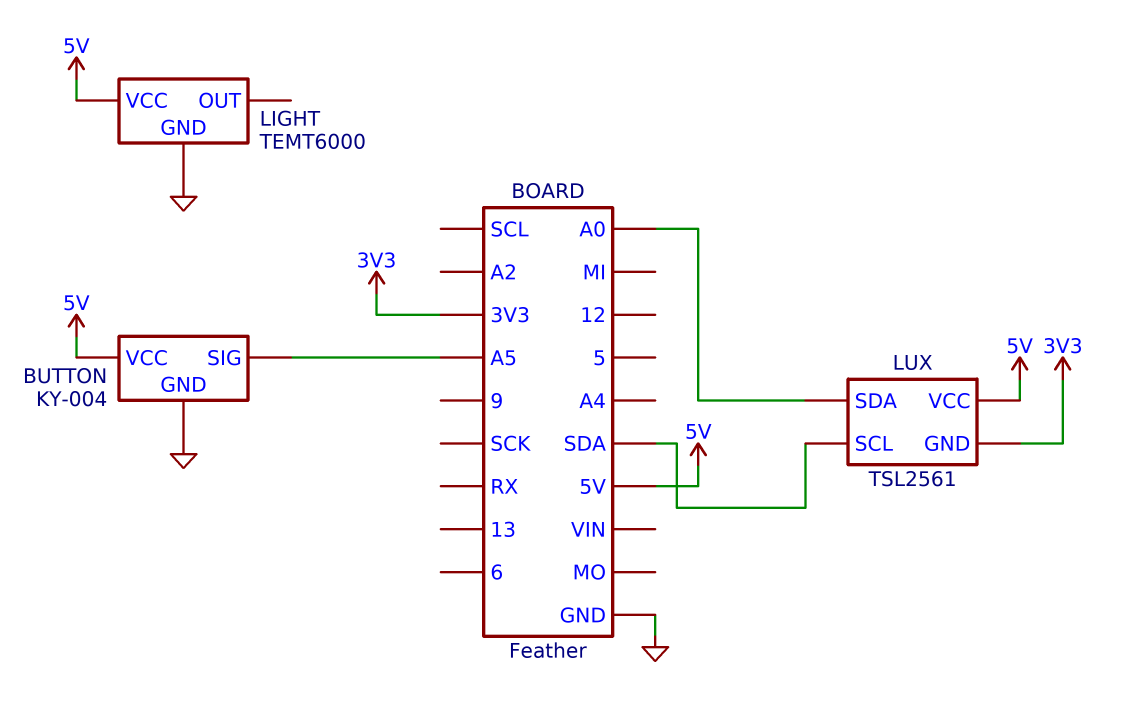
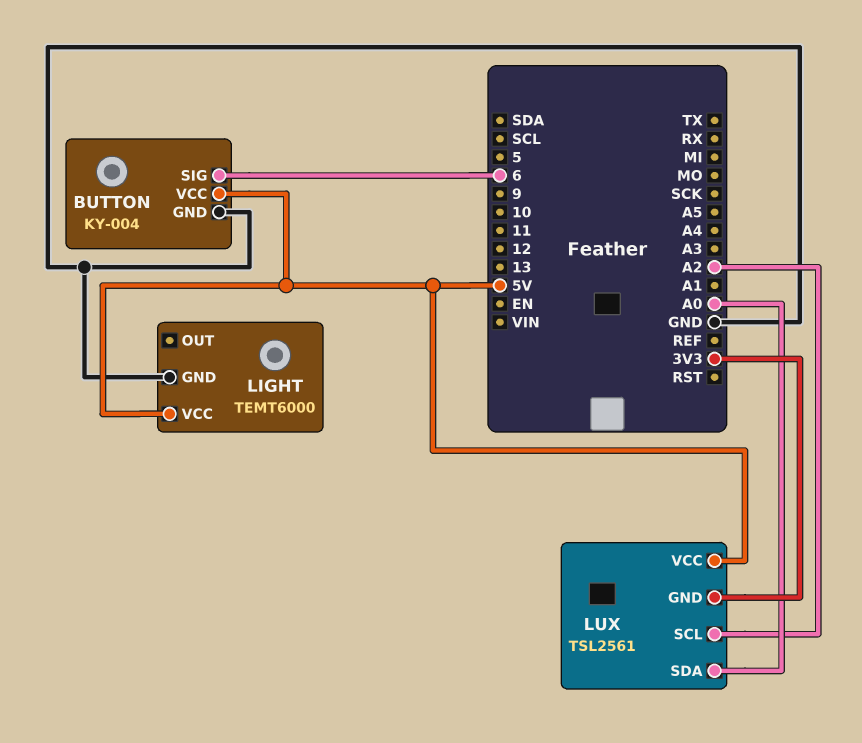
BUTTON pin SIG: A5 -> 6
LUX pin SCL: SDA -> A2

